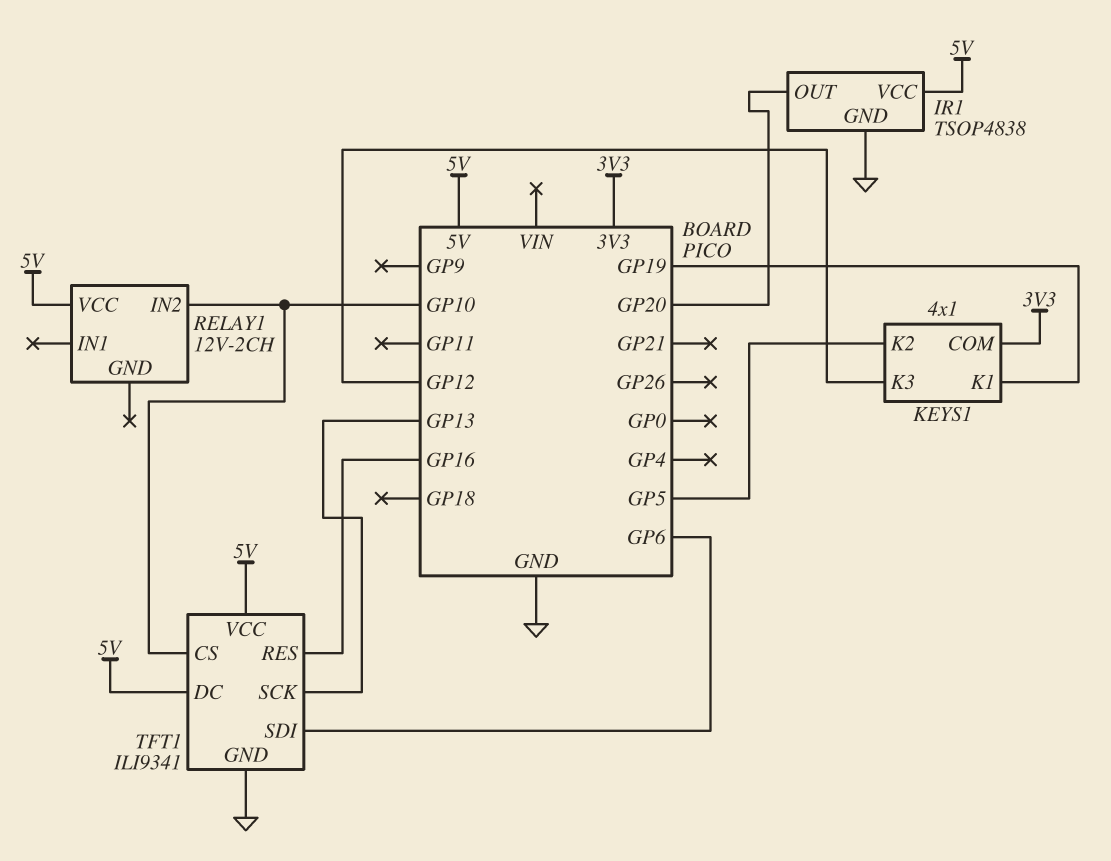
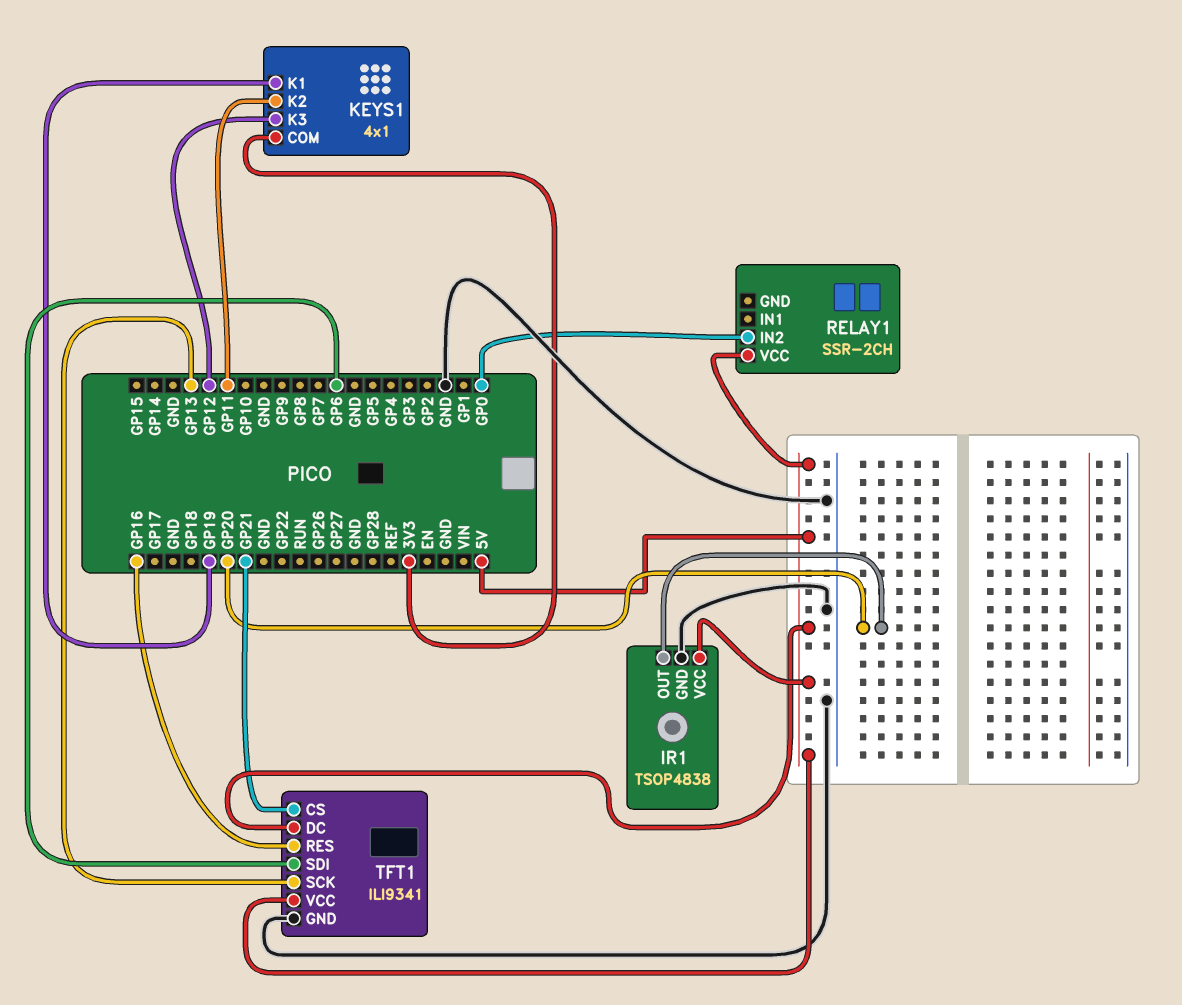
KEYS1 pin K2: GP5 -> GP11
RELAY1: 12V-2CH -> SSR-2CH
RELAY1 pin IN2: GP10 -> GP0
TFT1 pin CS: GP10 -> GP21

